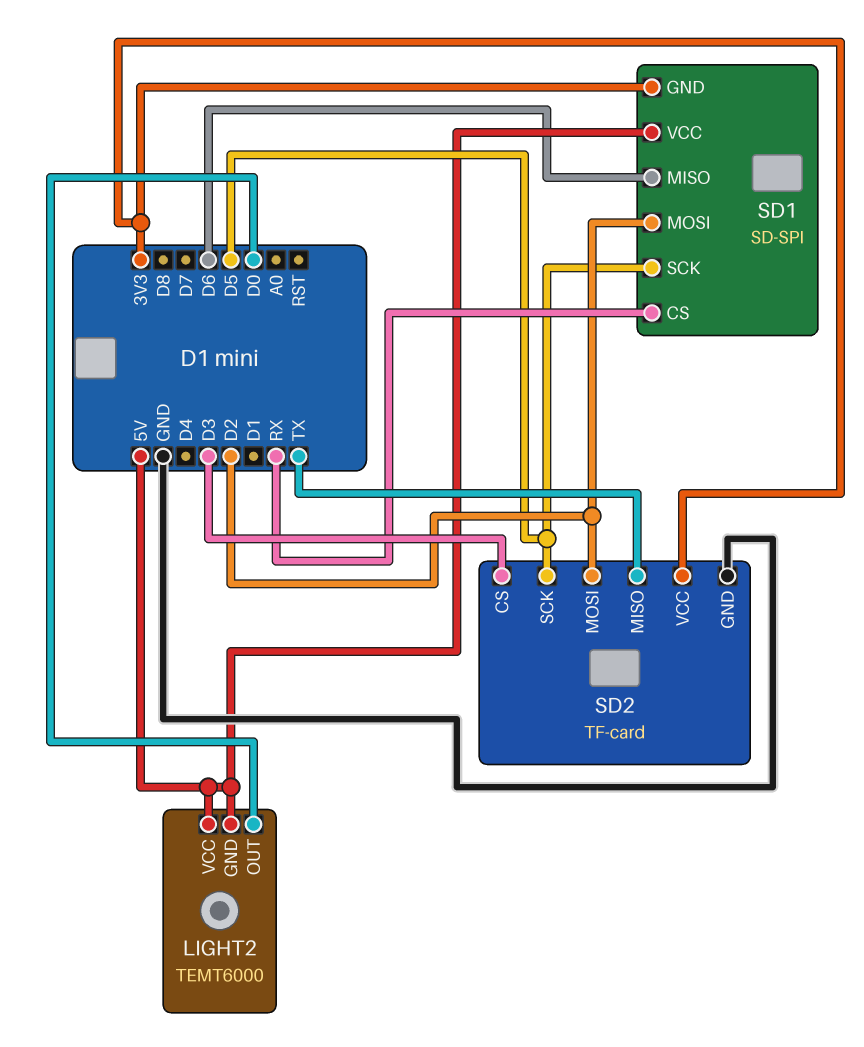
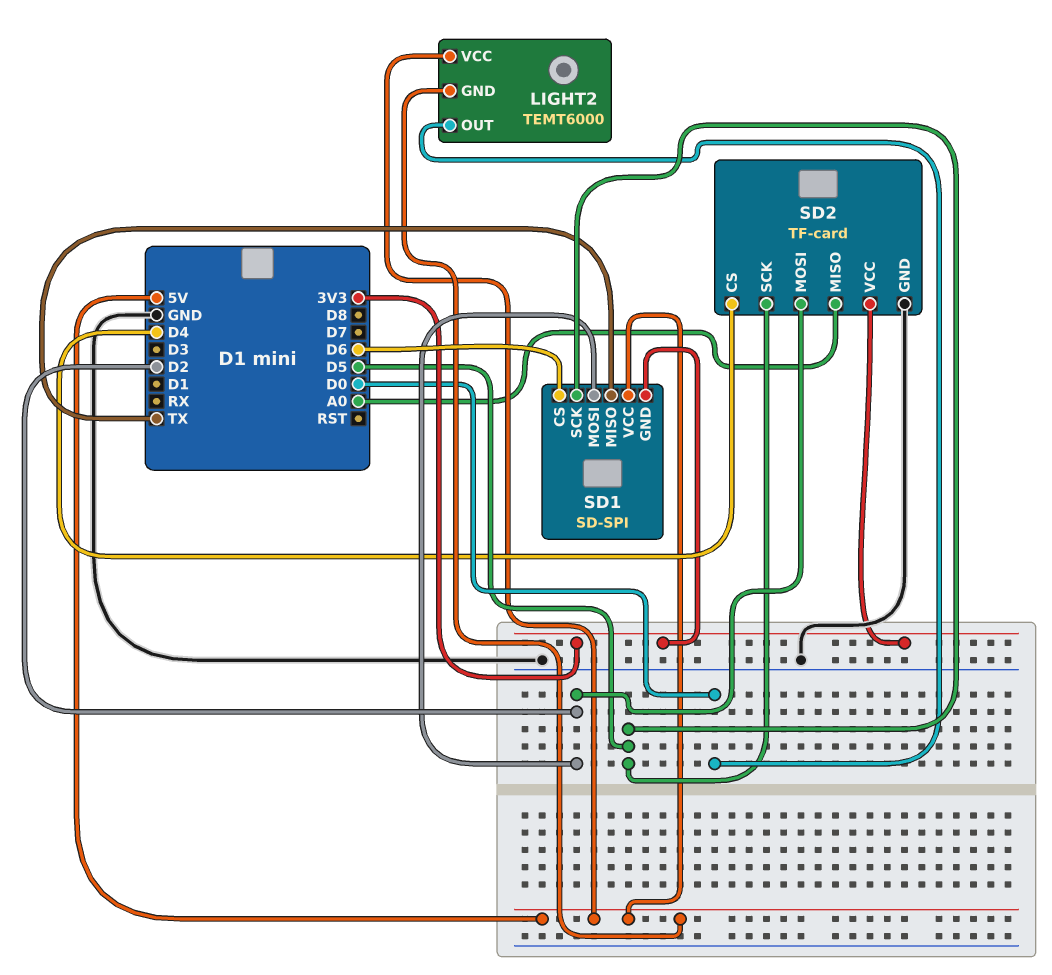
SD1 pin CS: RX -> D6
SD1 pin MISO: D6 -> TX
SD2 pin CS: D3 -> D4
SD2 pin MISO: TX -> A0

